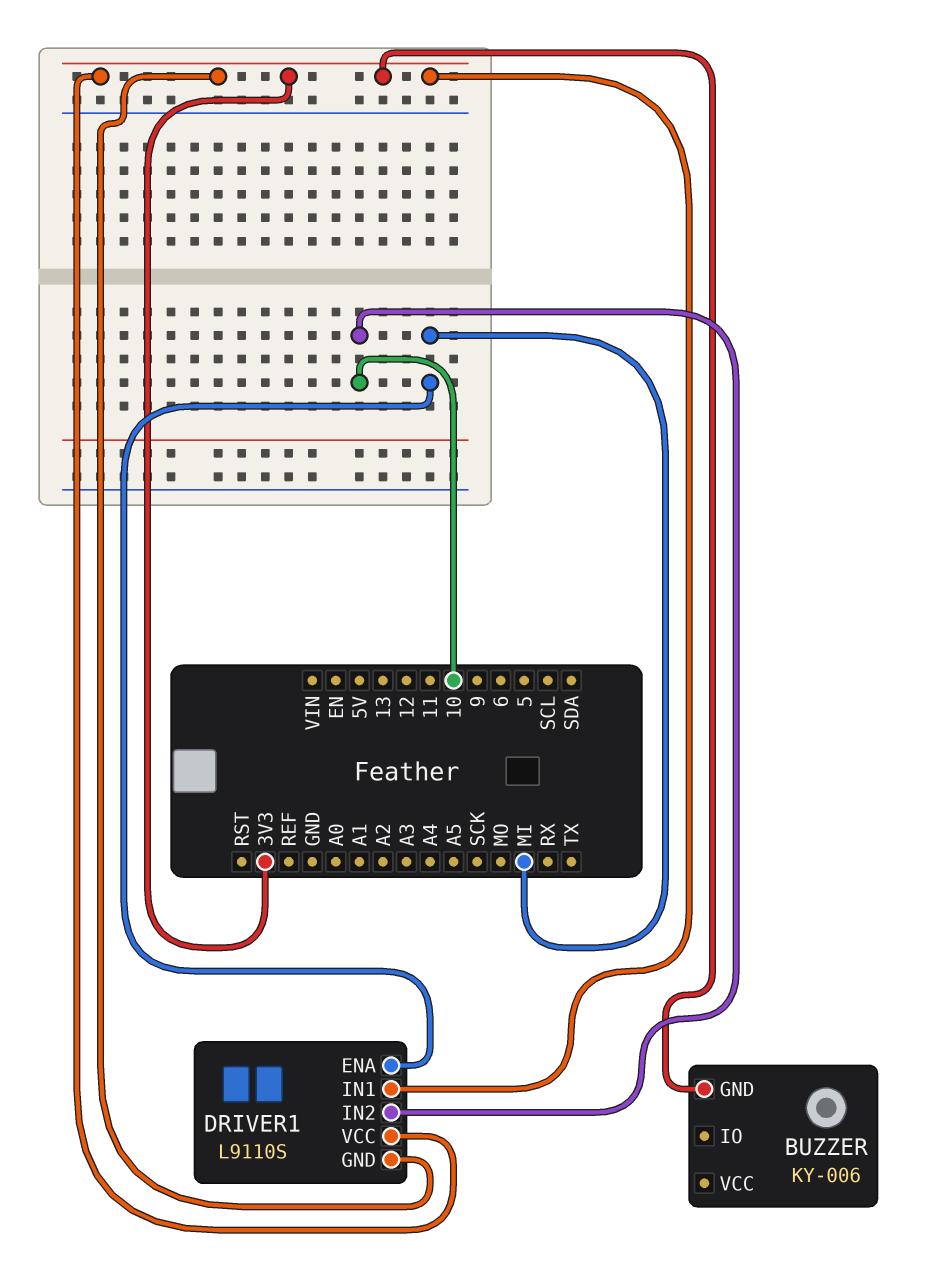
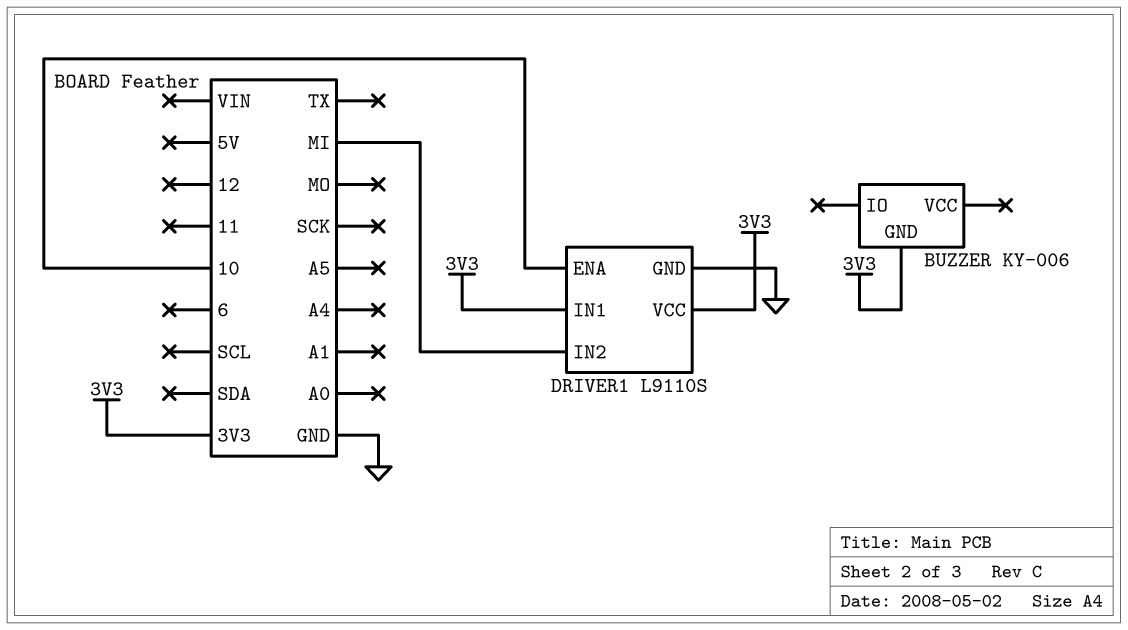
DRIVER1 pin ENA: MI -> 10
DRIVER1 pin GND: 3V3 -> GND
DRIVER1 pin IN2: 10 -> MI

